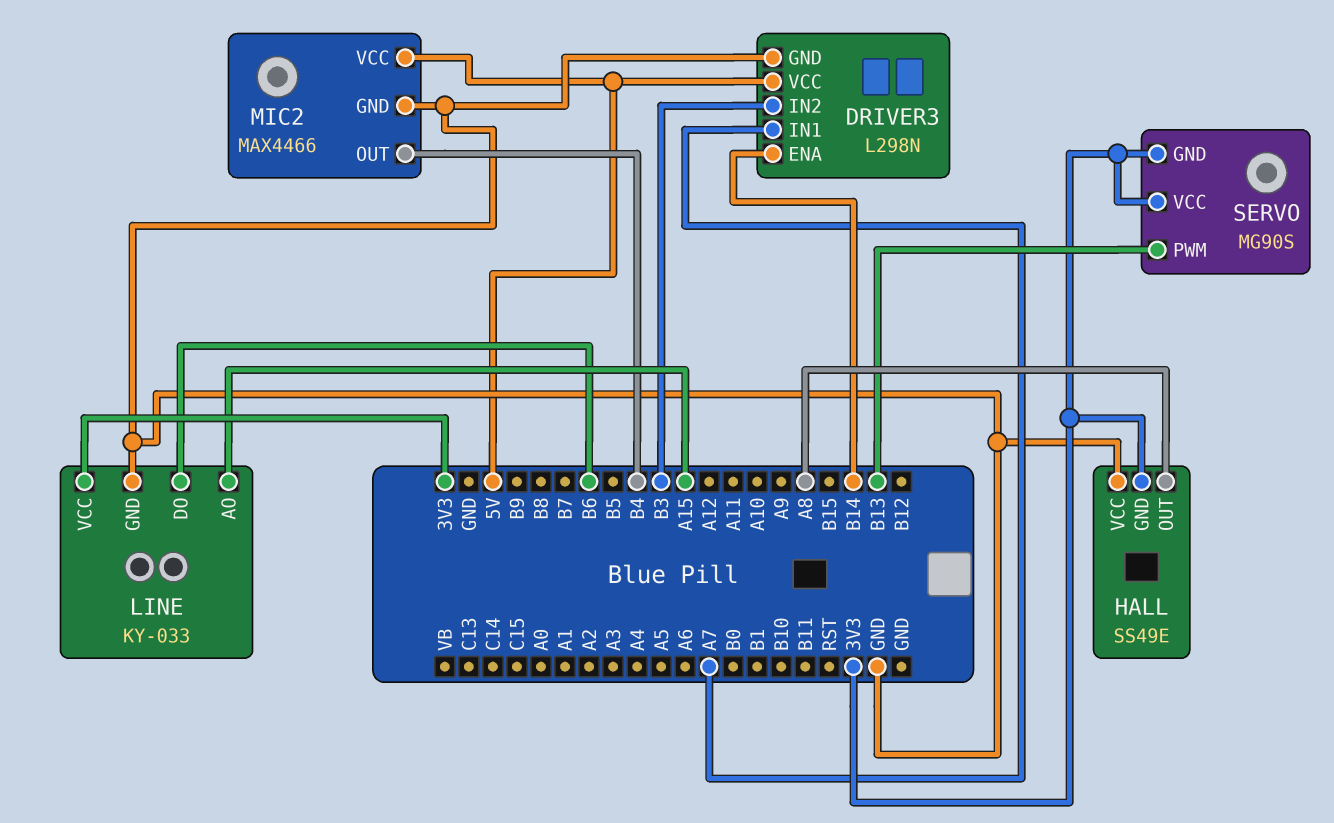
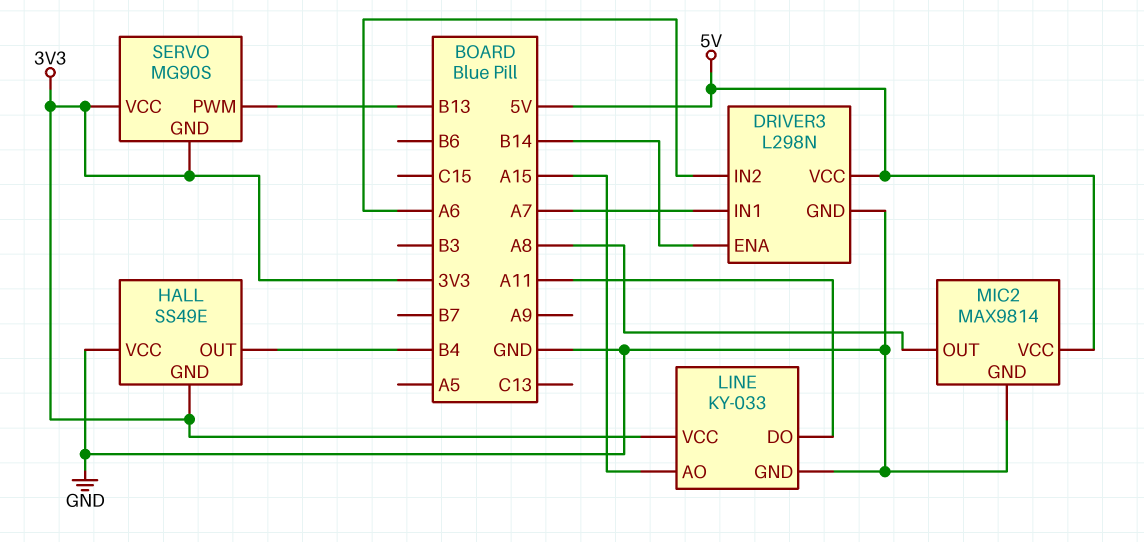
DRIVER3 pin IN2: B3 -> A6
HALL pin OUT: A8 -> B4
LINE pin DO: B6 -> A11
MIC2: MAX4466 -> MAX9814
MIC2 pin OUT: B4 -> A8

